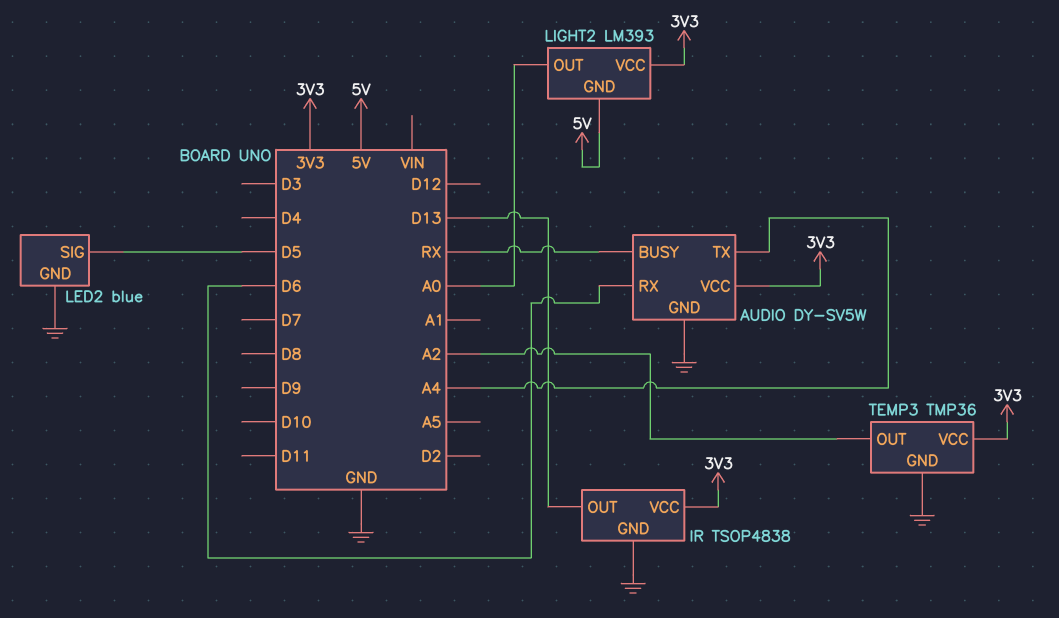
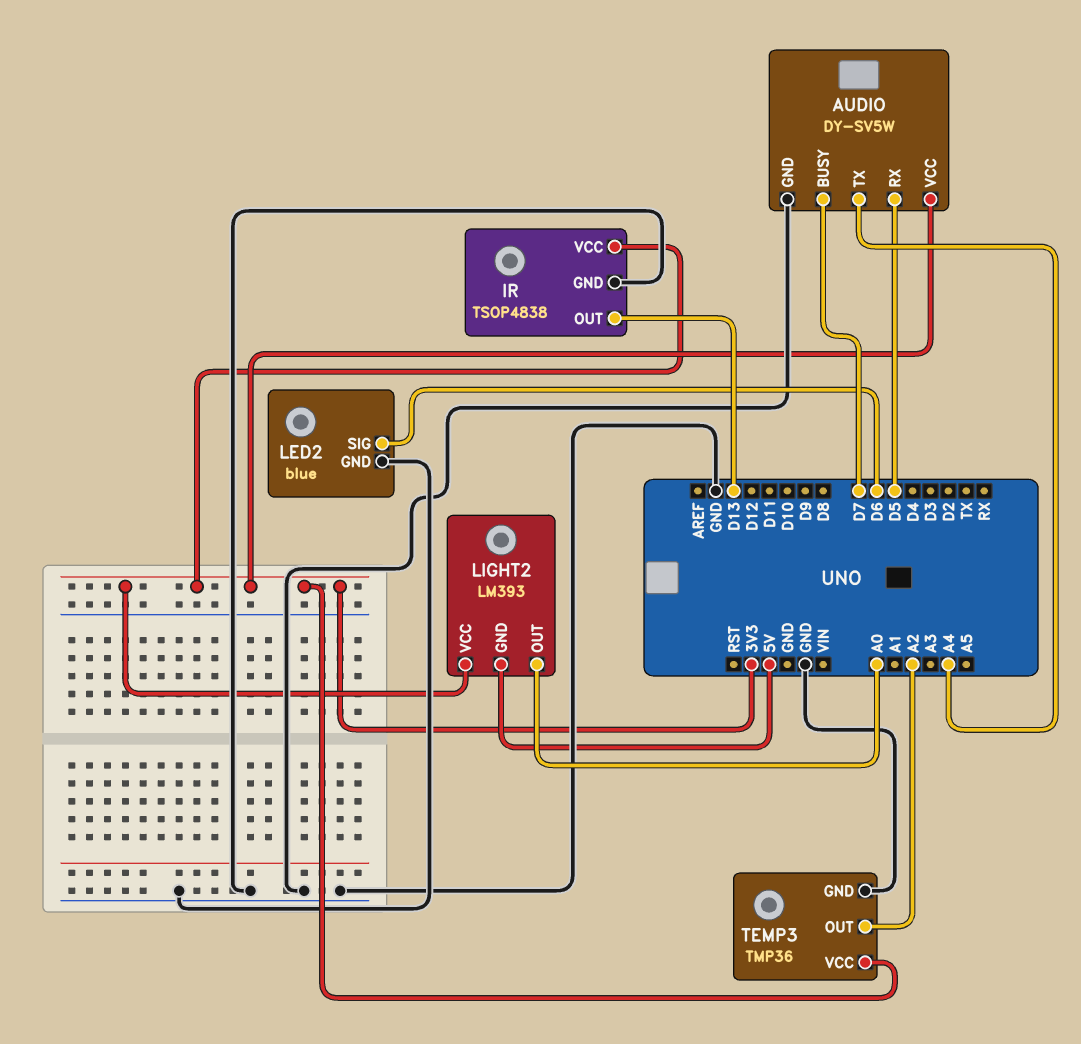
AUDIO pin BUSY: RX -> D7
AUDIO pin RX: D6 -> D5
LED2 pin SIG: D5 -> D6

